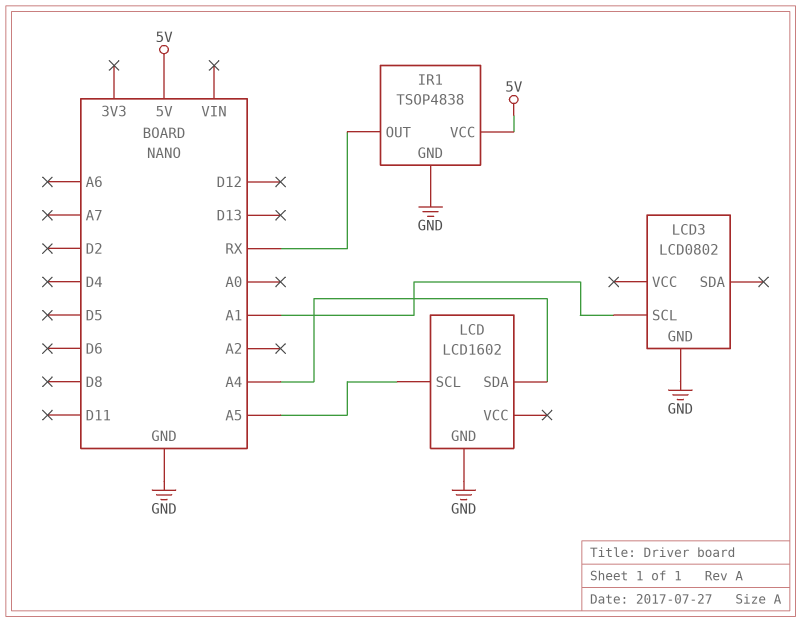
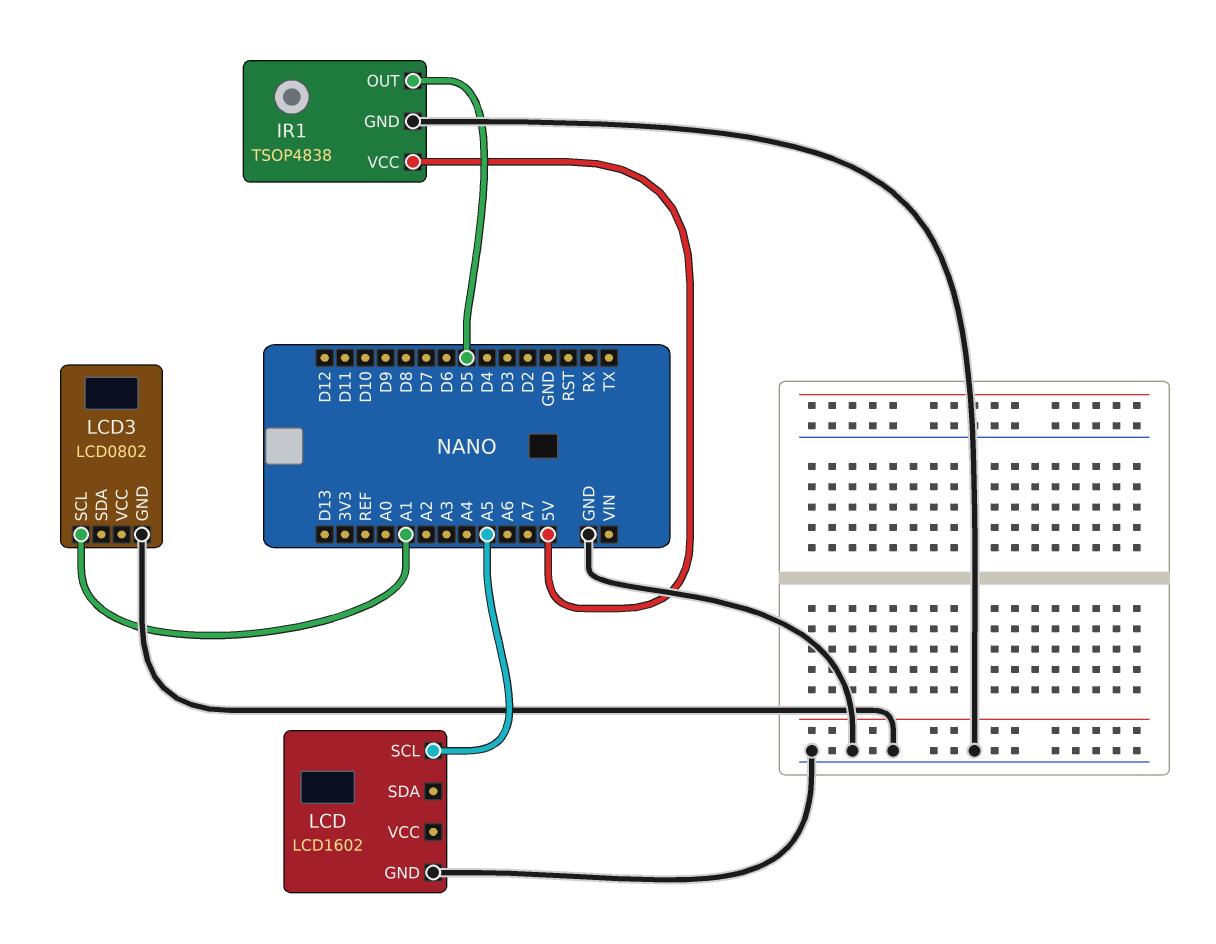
IR1 pin OUT: RX -> D5
LCD pin SDA: A4 -> none

